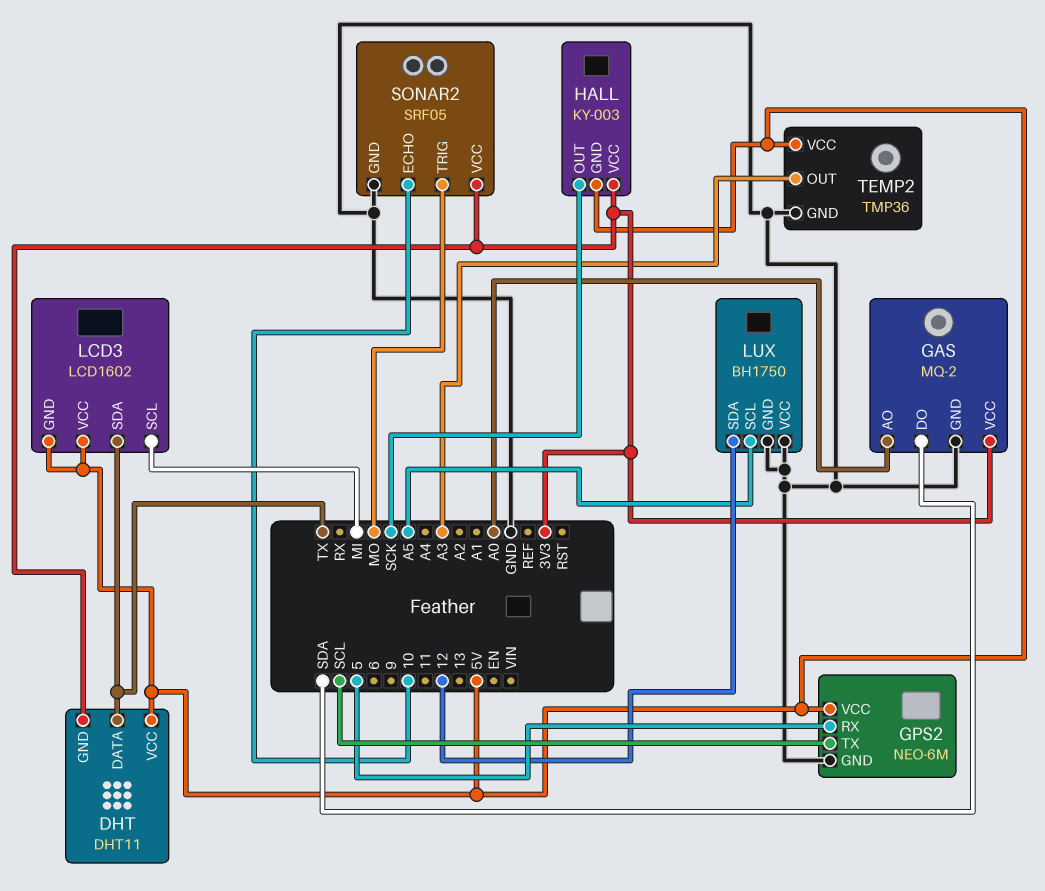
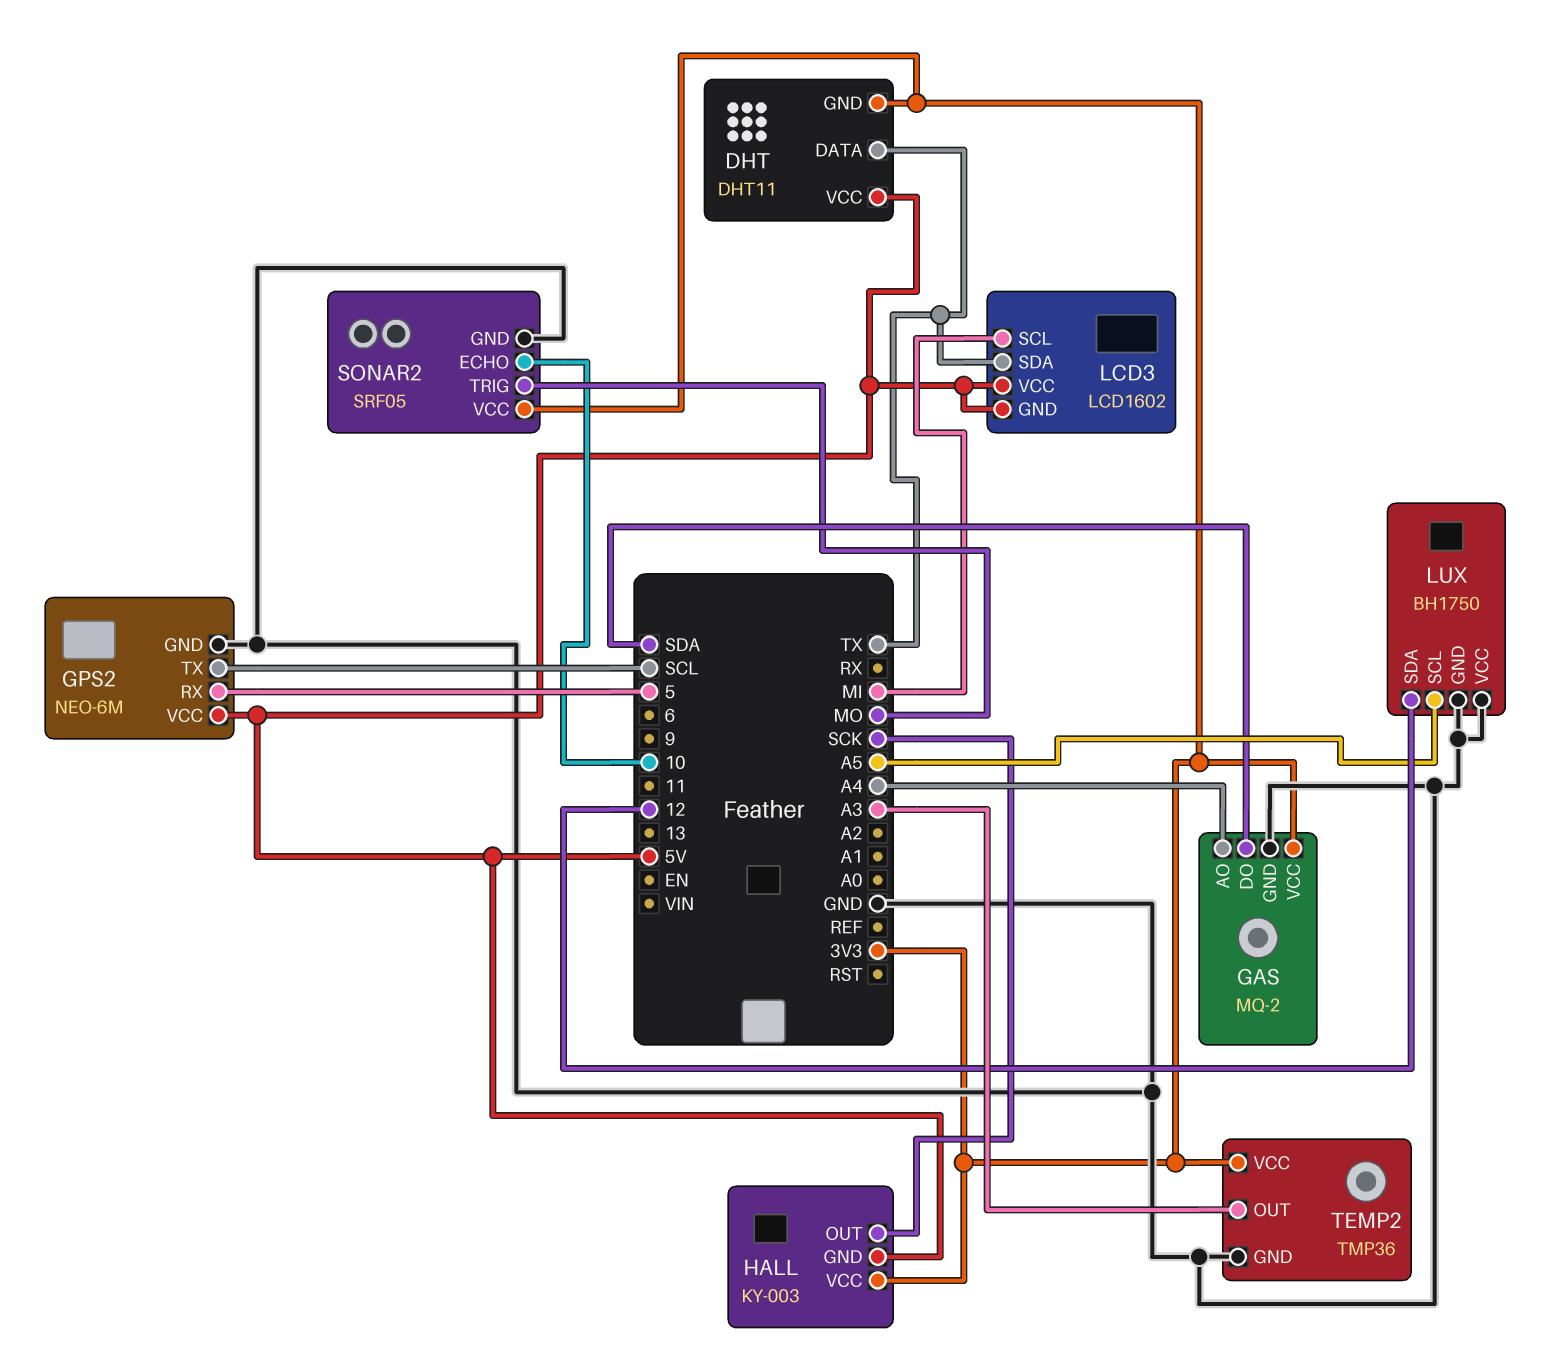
GAS pin AO: A0 -> A4
TEMP2 pin VCC: 5V -> 3V3

